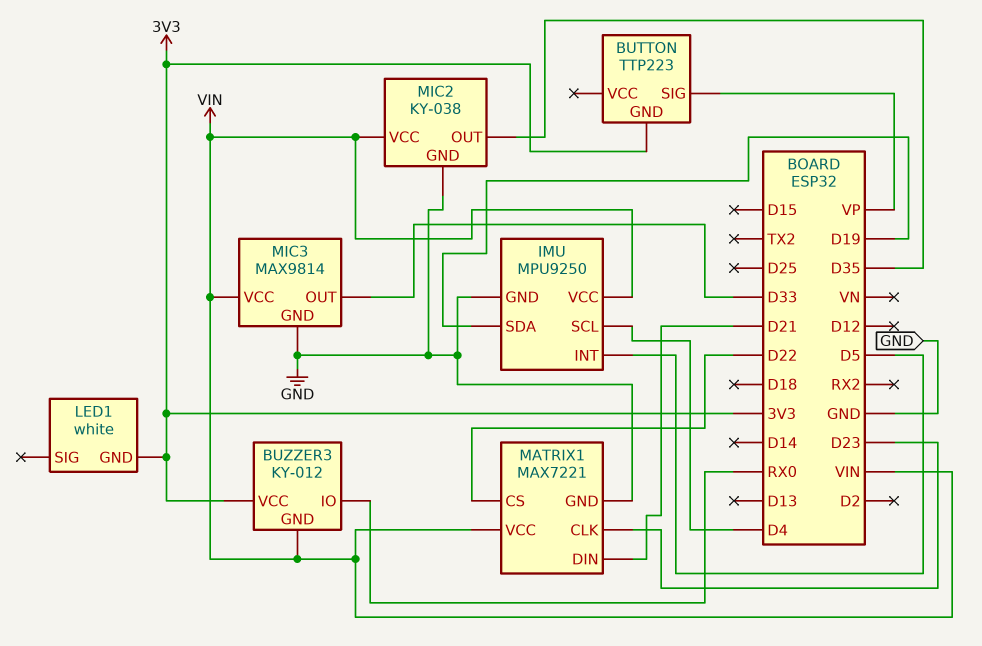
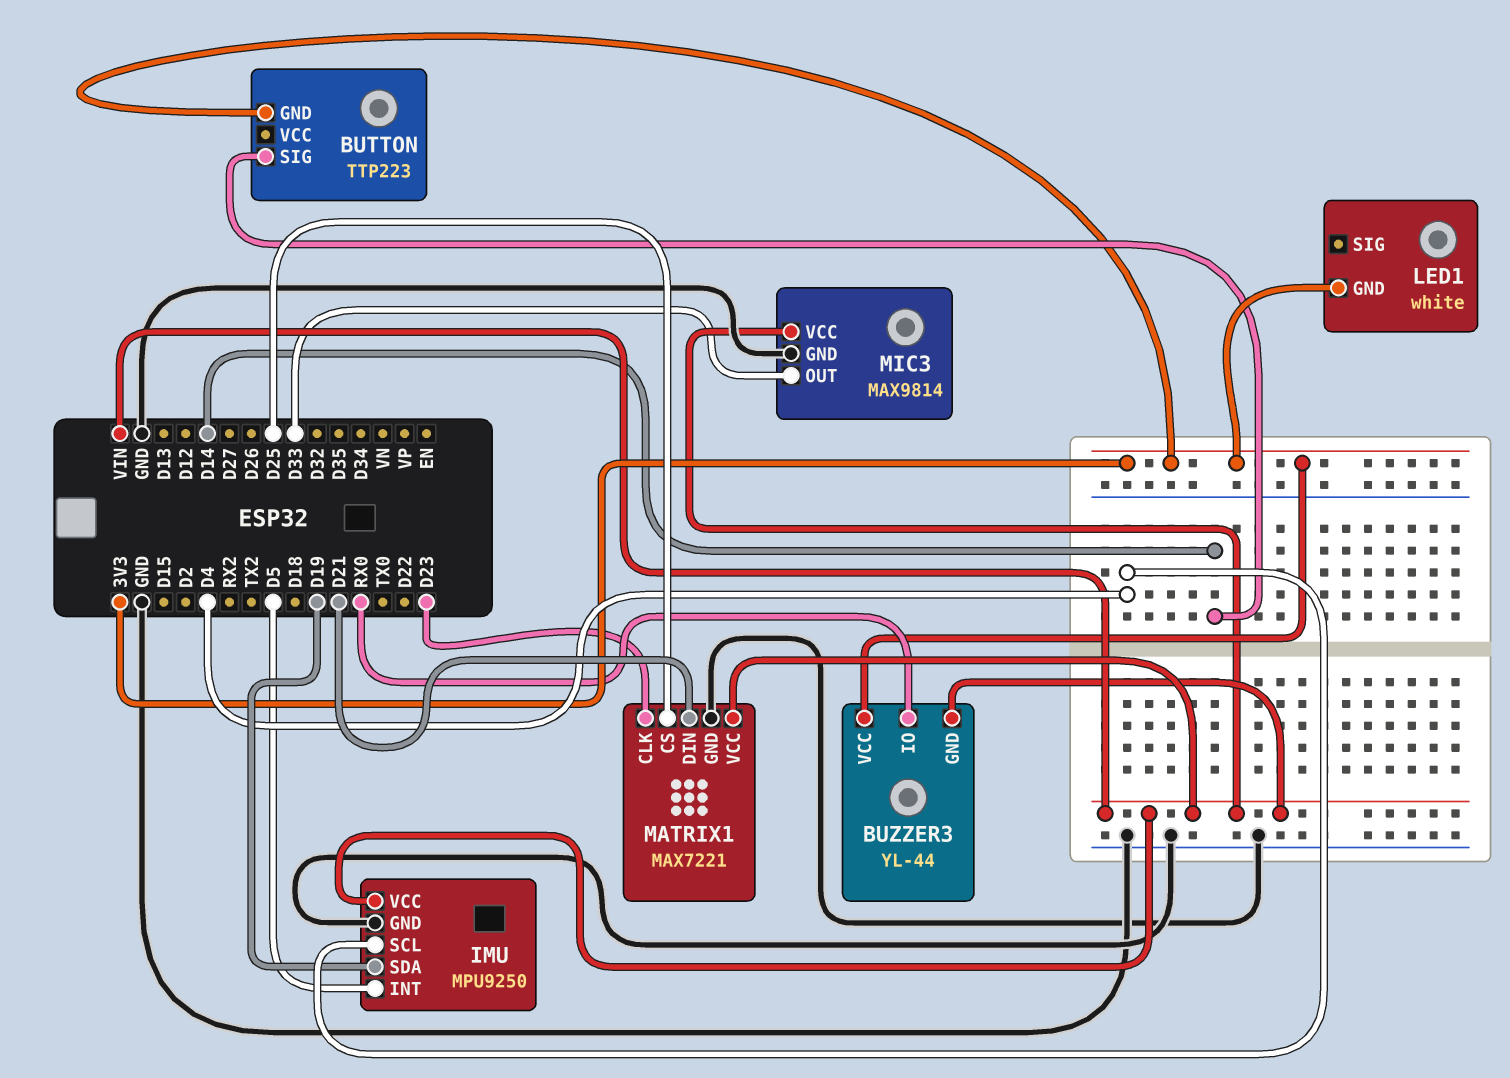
BUTTON pin SIG: VP -> D14
BUZZER3: KY-012 -> YL-44
MATRIX1 pin CS: D22 -> D25
MIC2: KY-038 -> none
MIC2 pin GND: GND -> none
MIC2 pin OUT: D35 -> none
MIC2 pin VCC: VIN -> none

